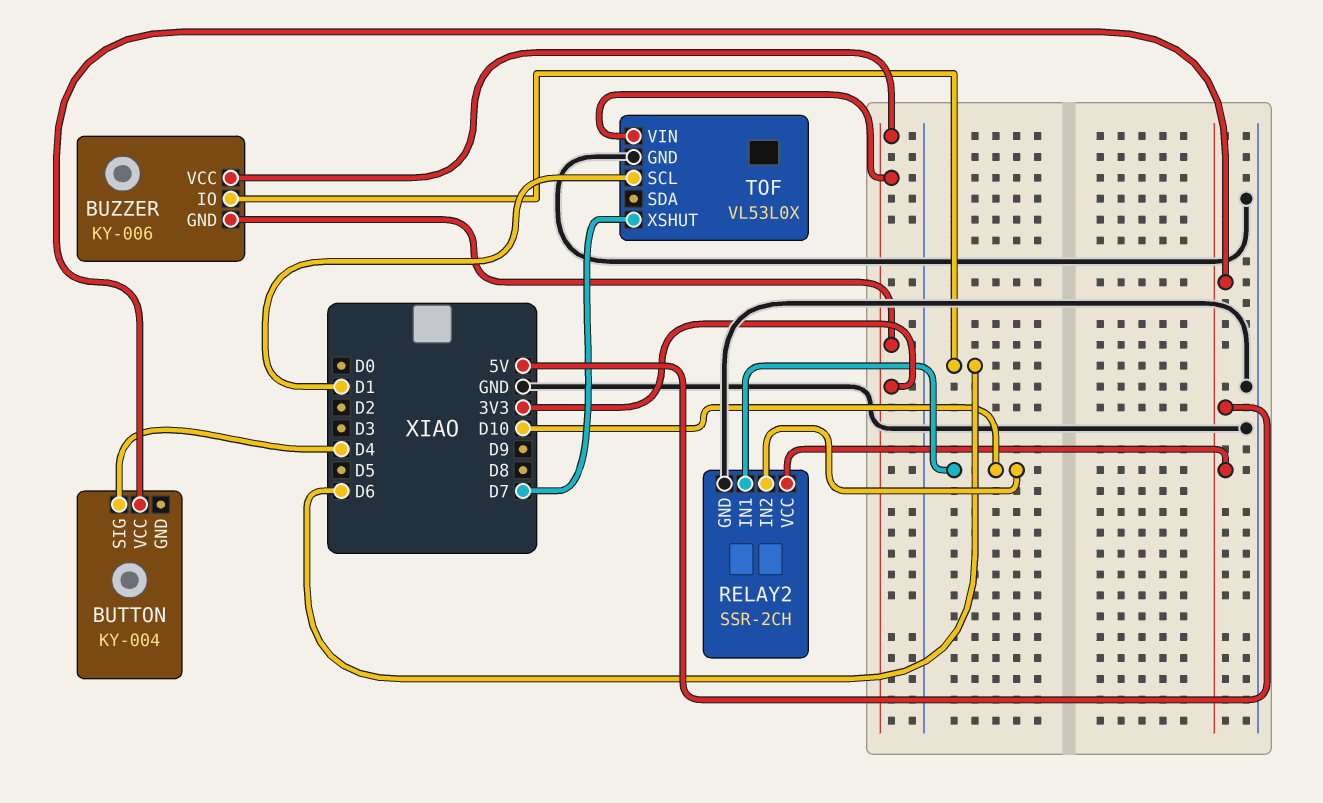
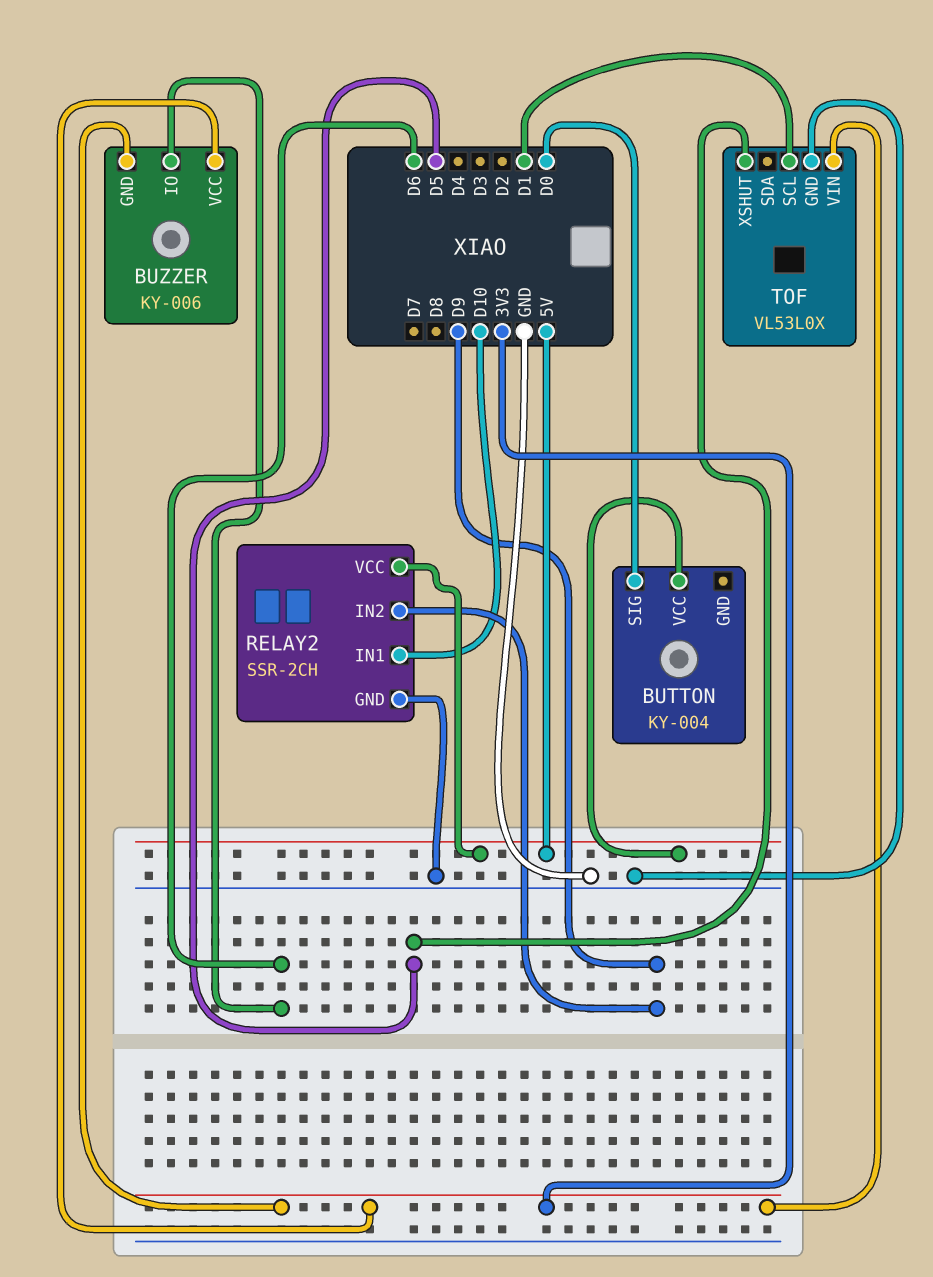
BUTTON pin SIG: D4 -> D0
RELAY2 pin IN2: D10 -> D9
TOF pin XSHUT: D7 -> D5

